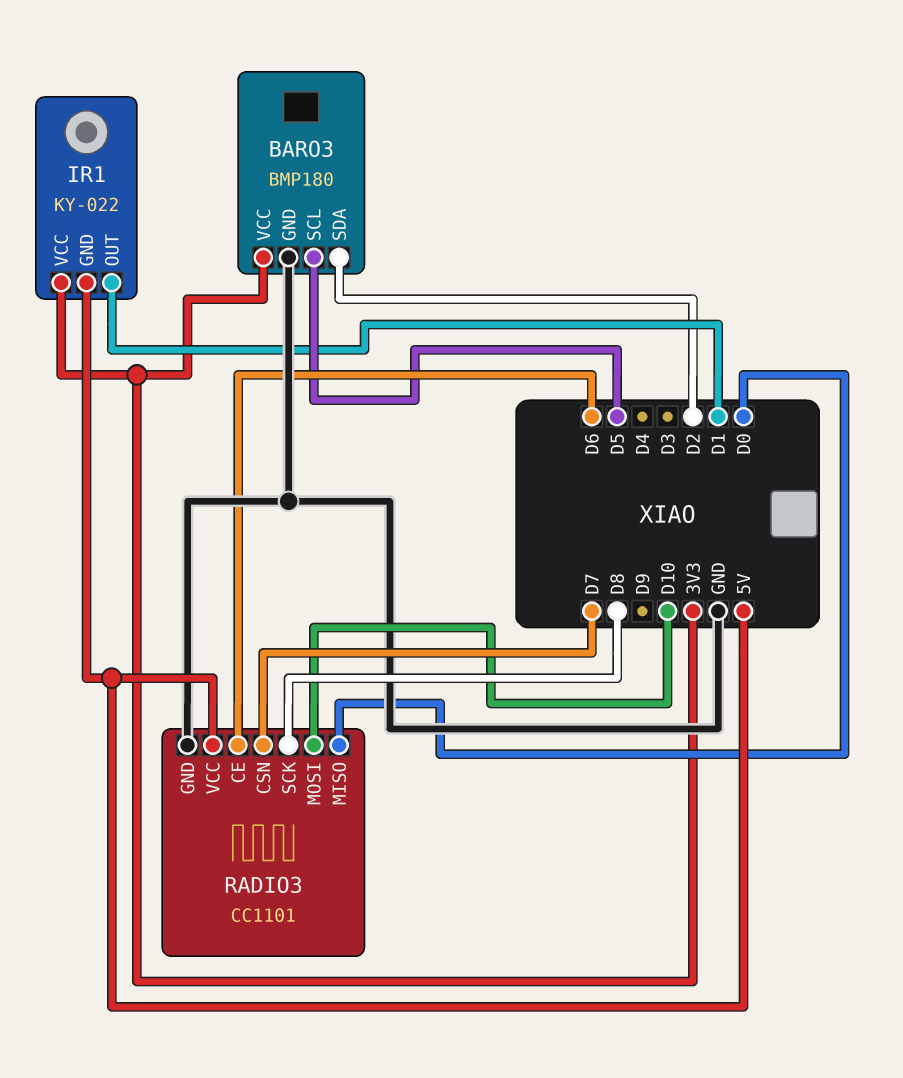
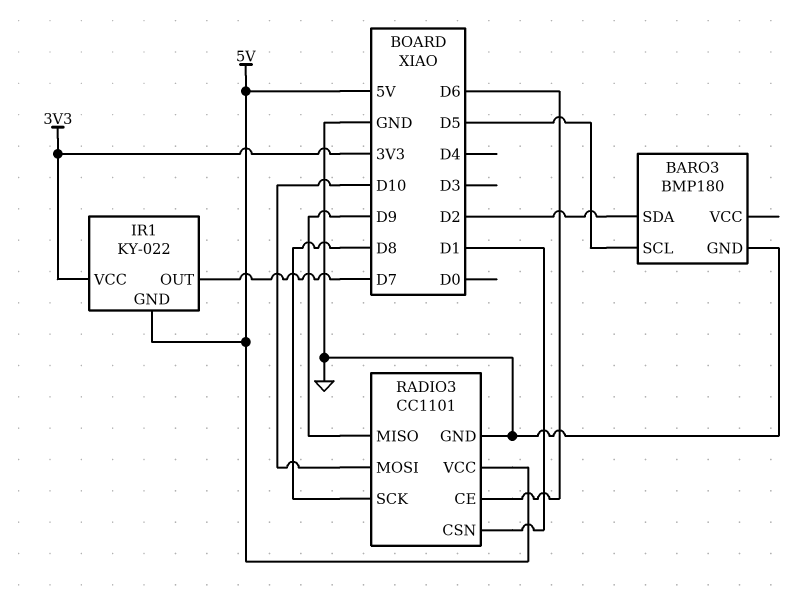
BARO3 pin VCC: 3V3 -> none
IR1 pin OUT: D1 -> D7
RADIO3 pin CSN: D7 -> D1
RADIO3 pin MISO: D0 -> D9

